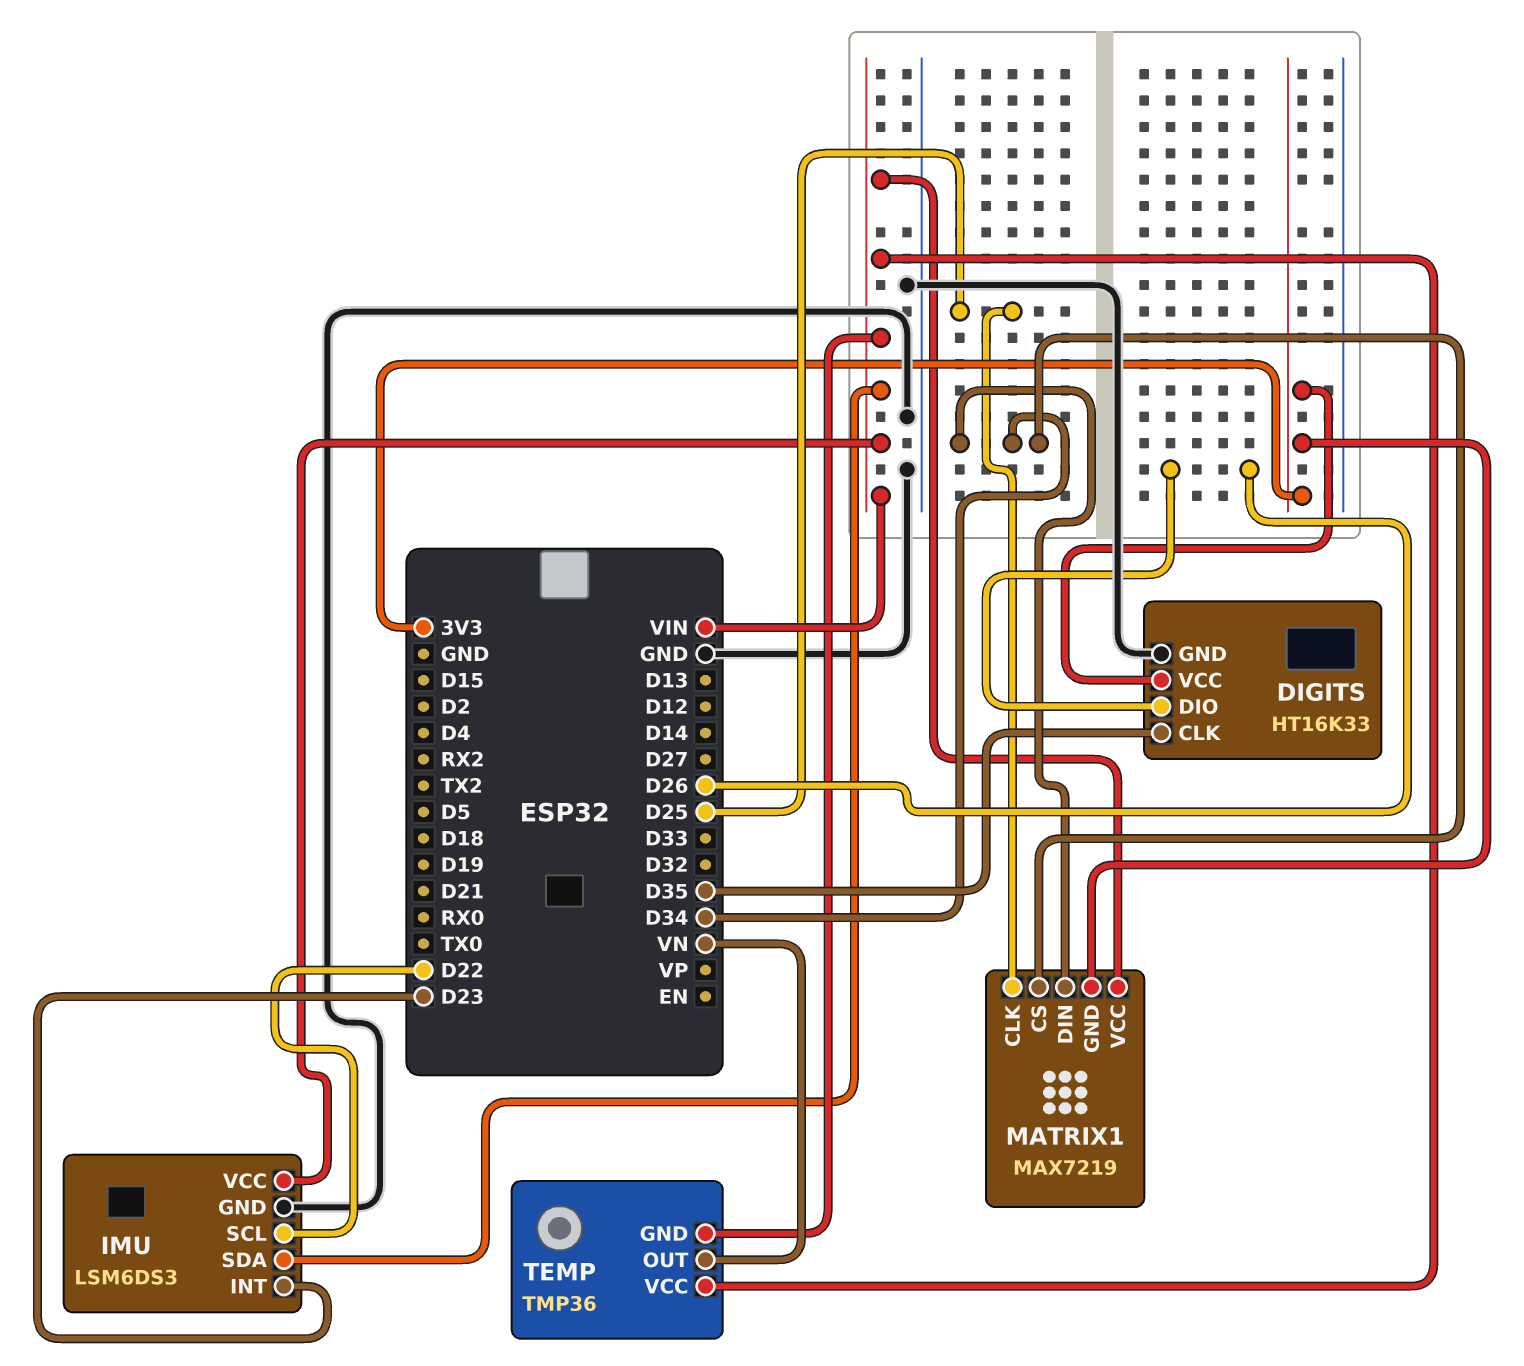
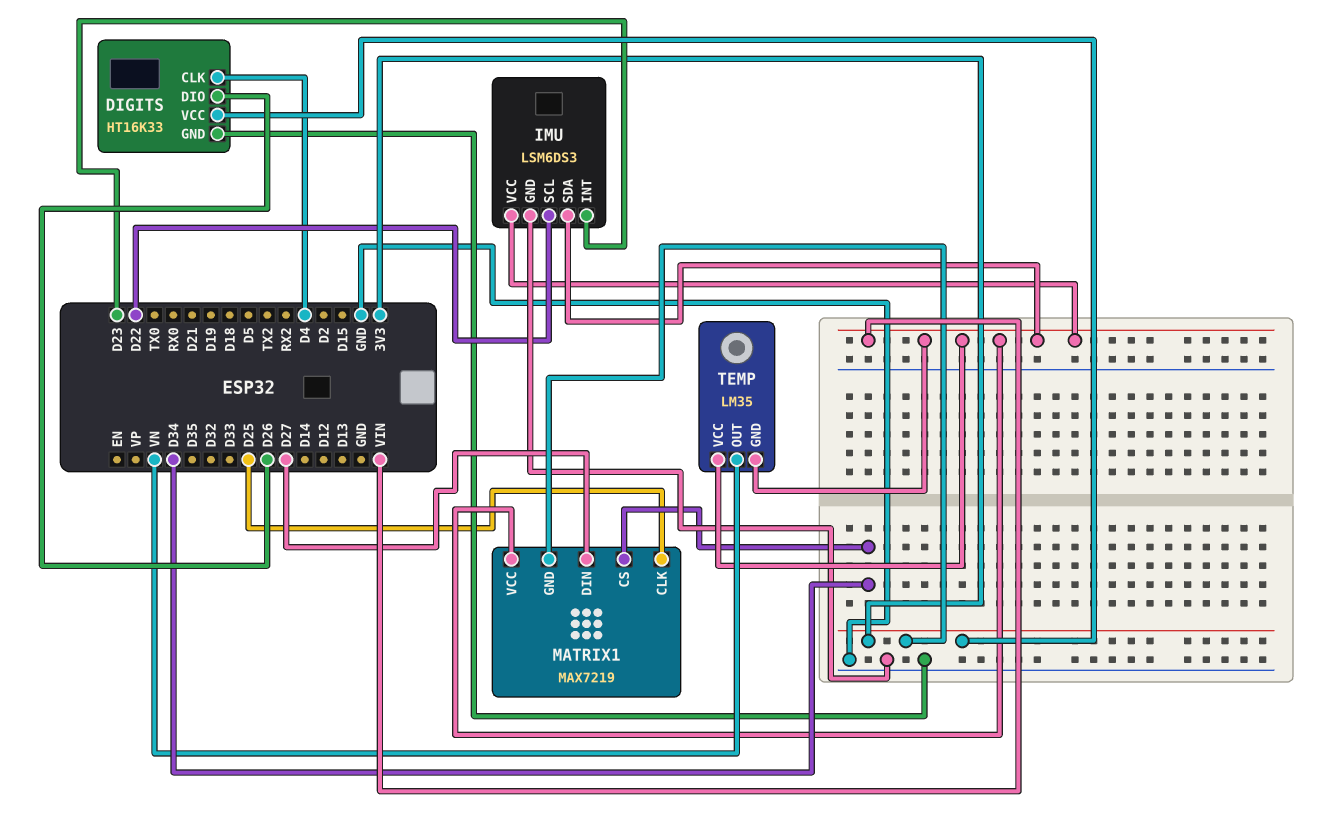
DIGITS pin CLK: D35 -> D4
MATRIX1 pin DIN: D34 -> D27
TEMP: TMP36 -> LM35

